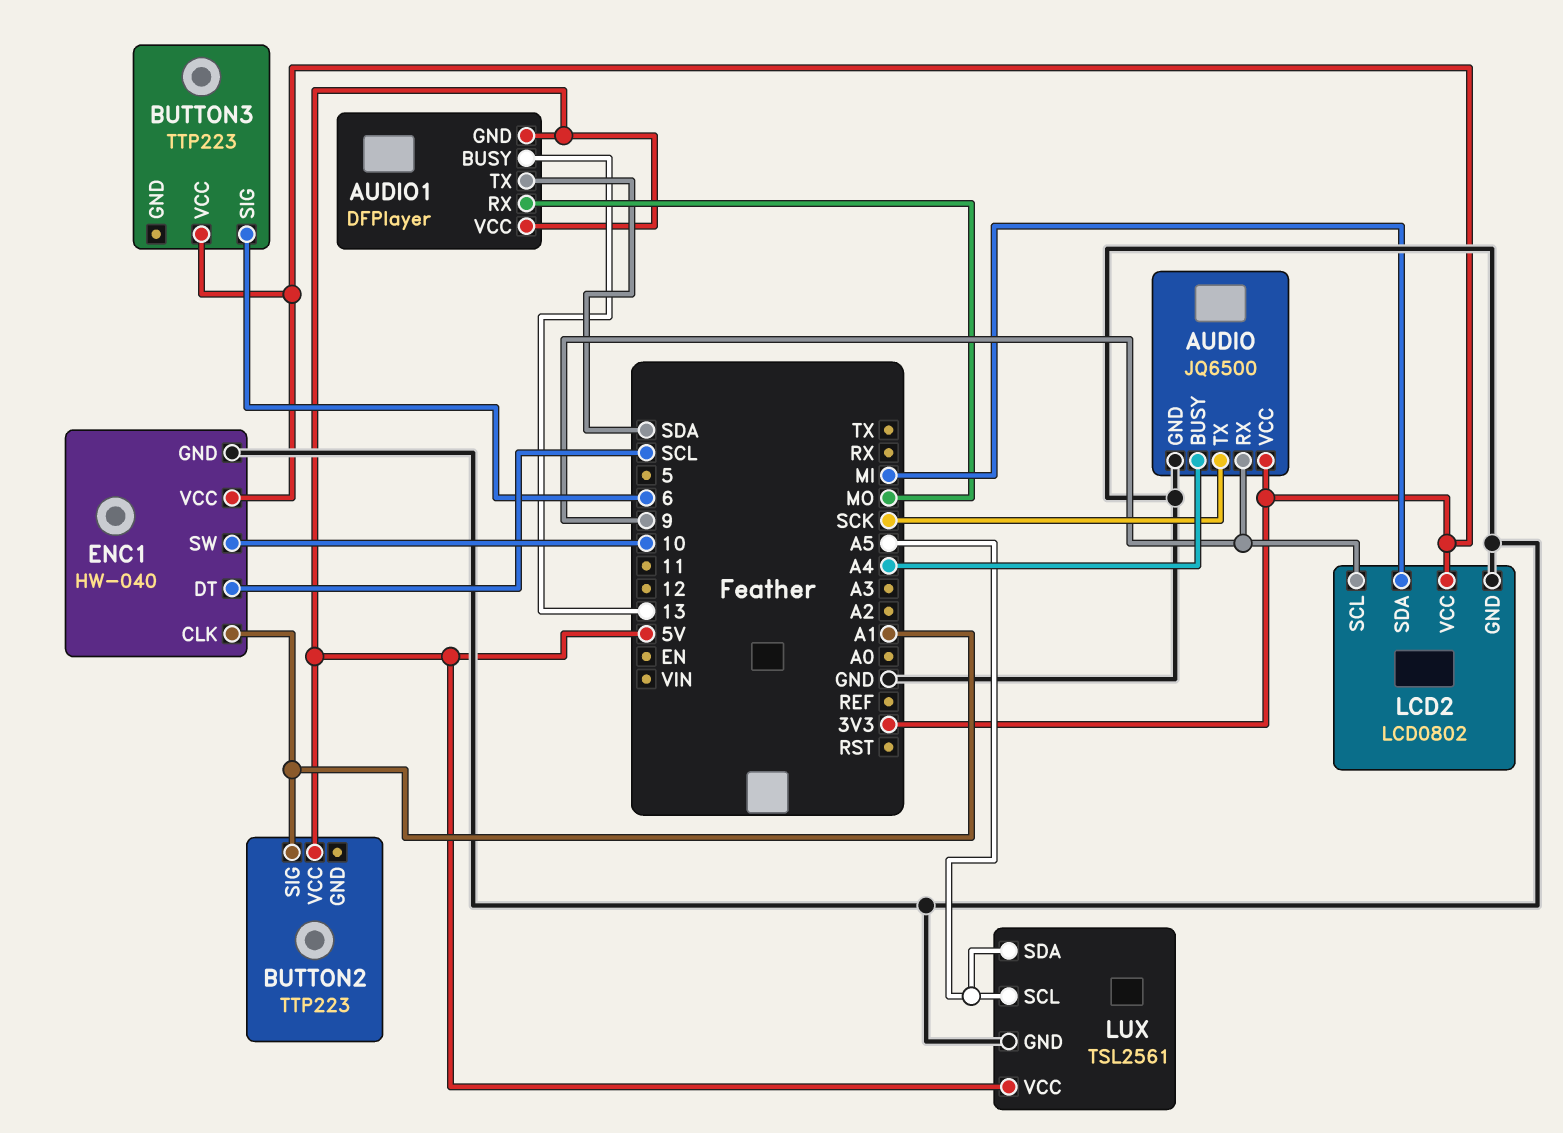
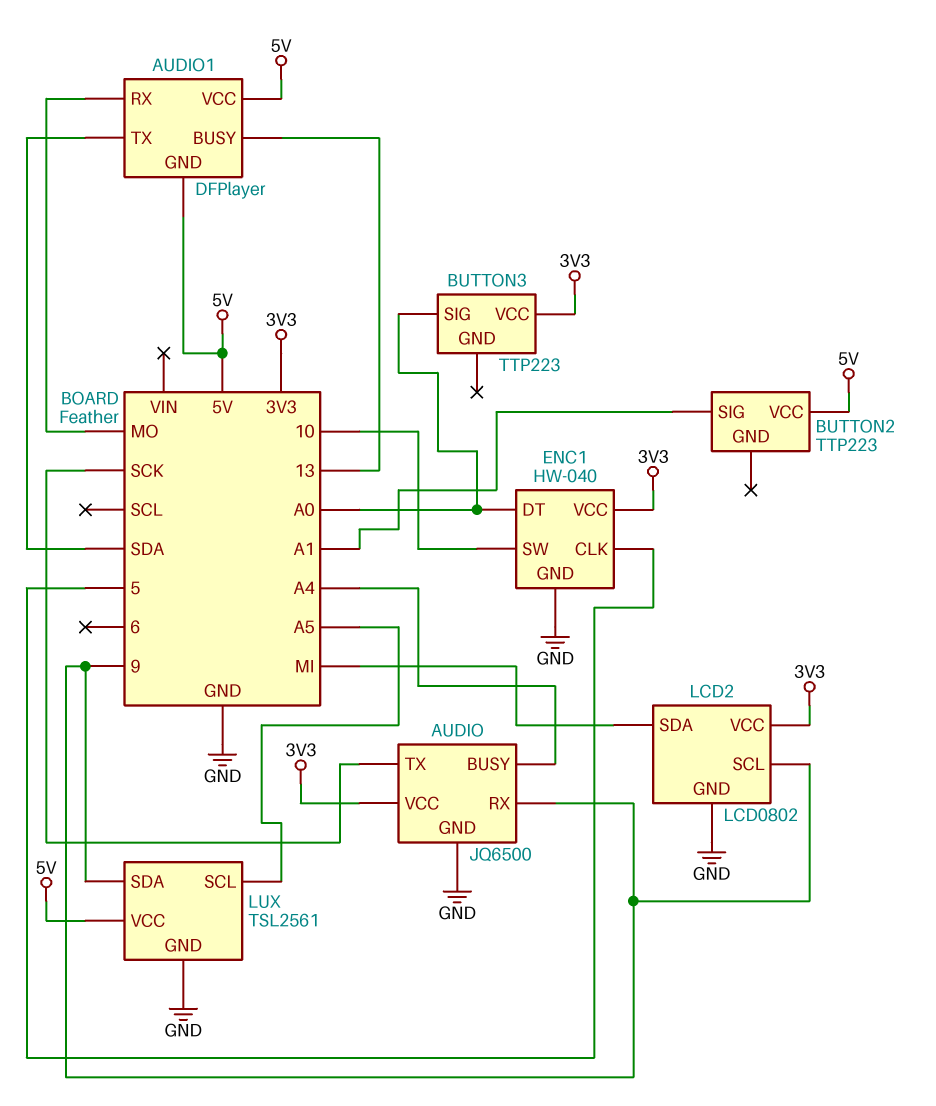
BUTTON3 pin SIG: 6 -> A0
ENC1 pin CLK: A1 -> 5
ENC1 pin DT: SCL -> A0
LUX pin SDA: A5 -> 9

